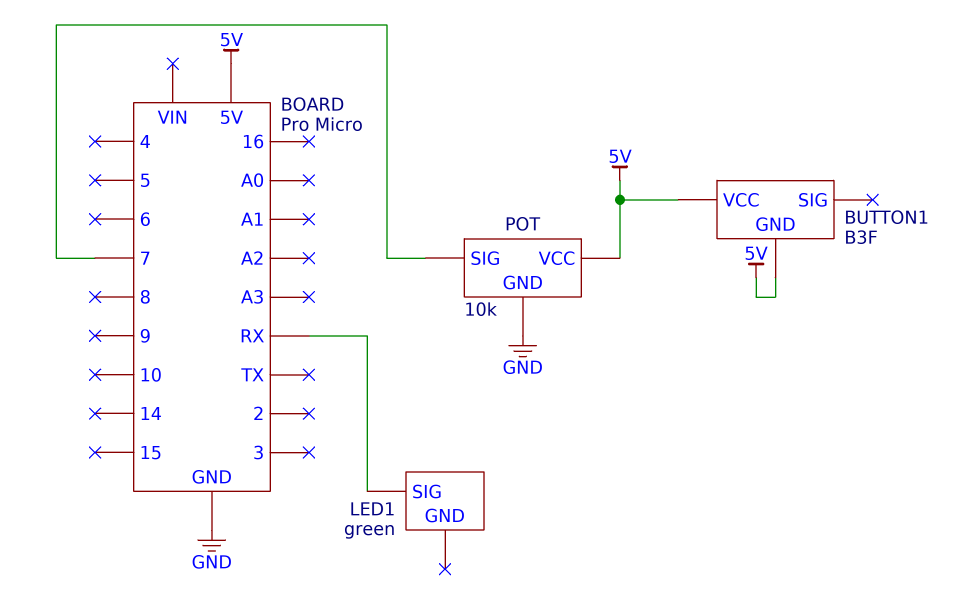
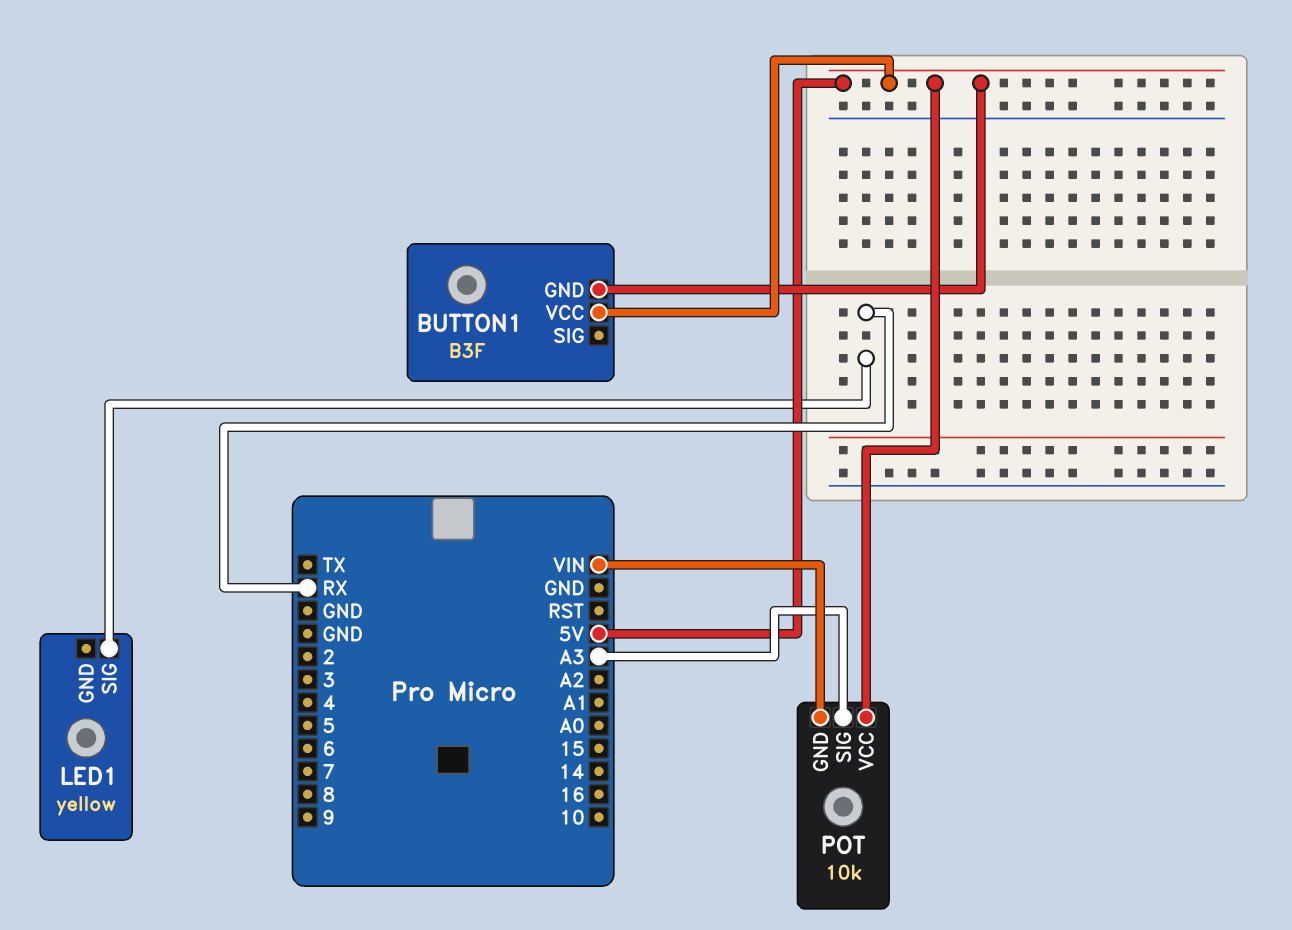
LED1: green -> yellow
POT pin GND: GND -> VIN
POT pin SIG: 7 -> A3

